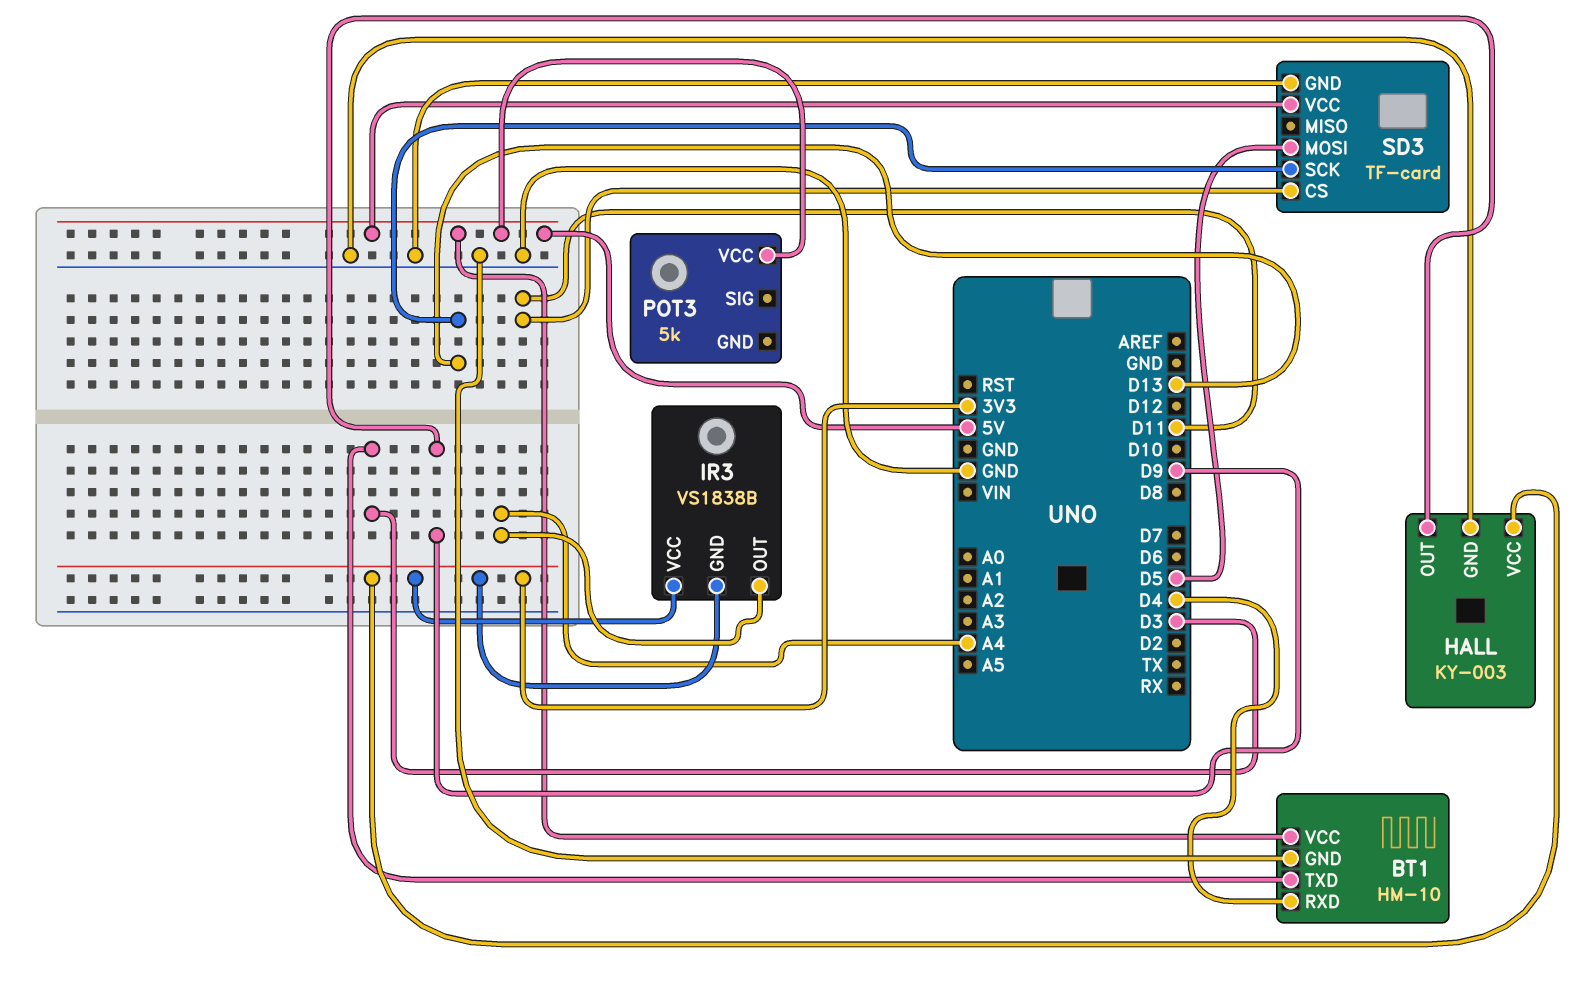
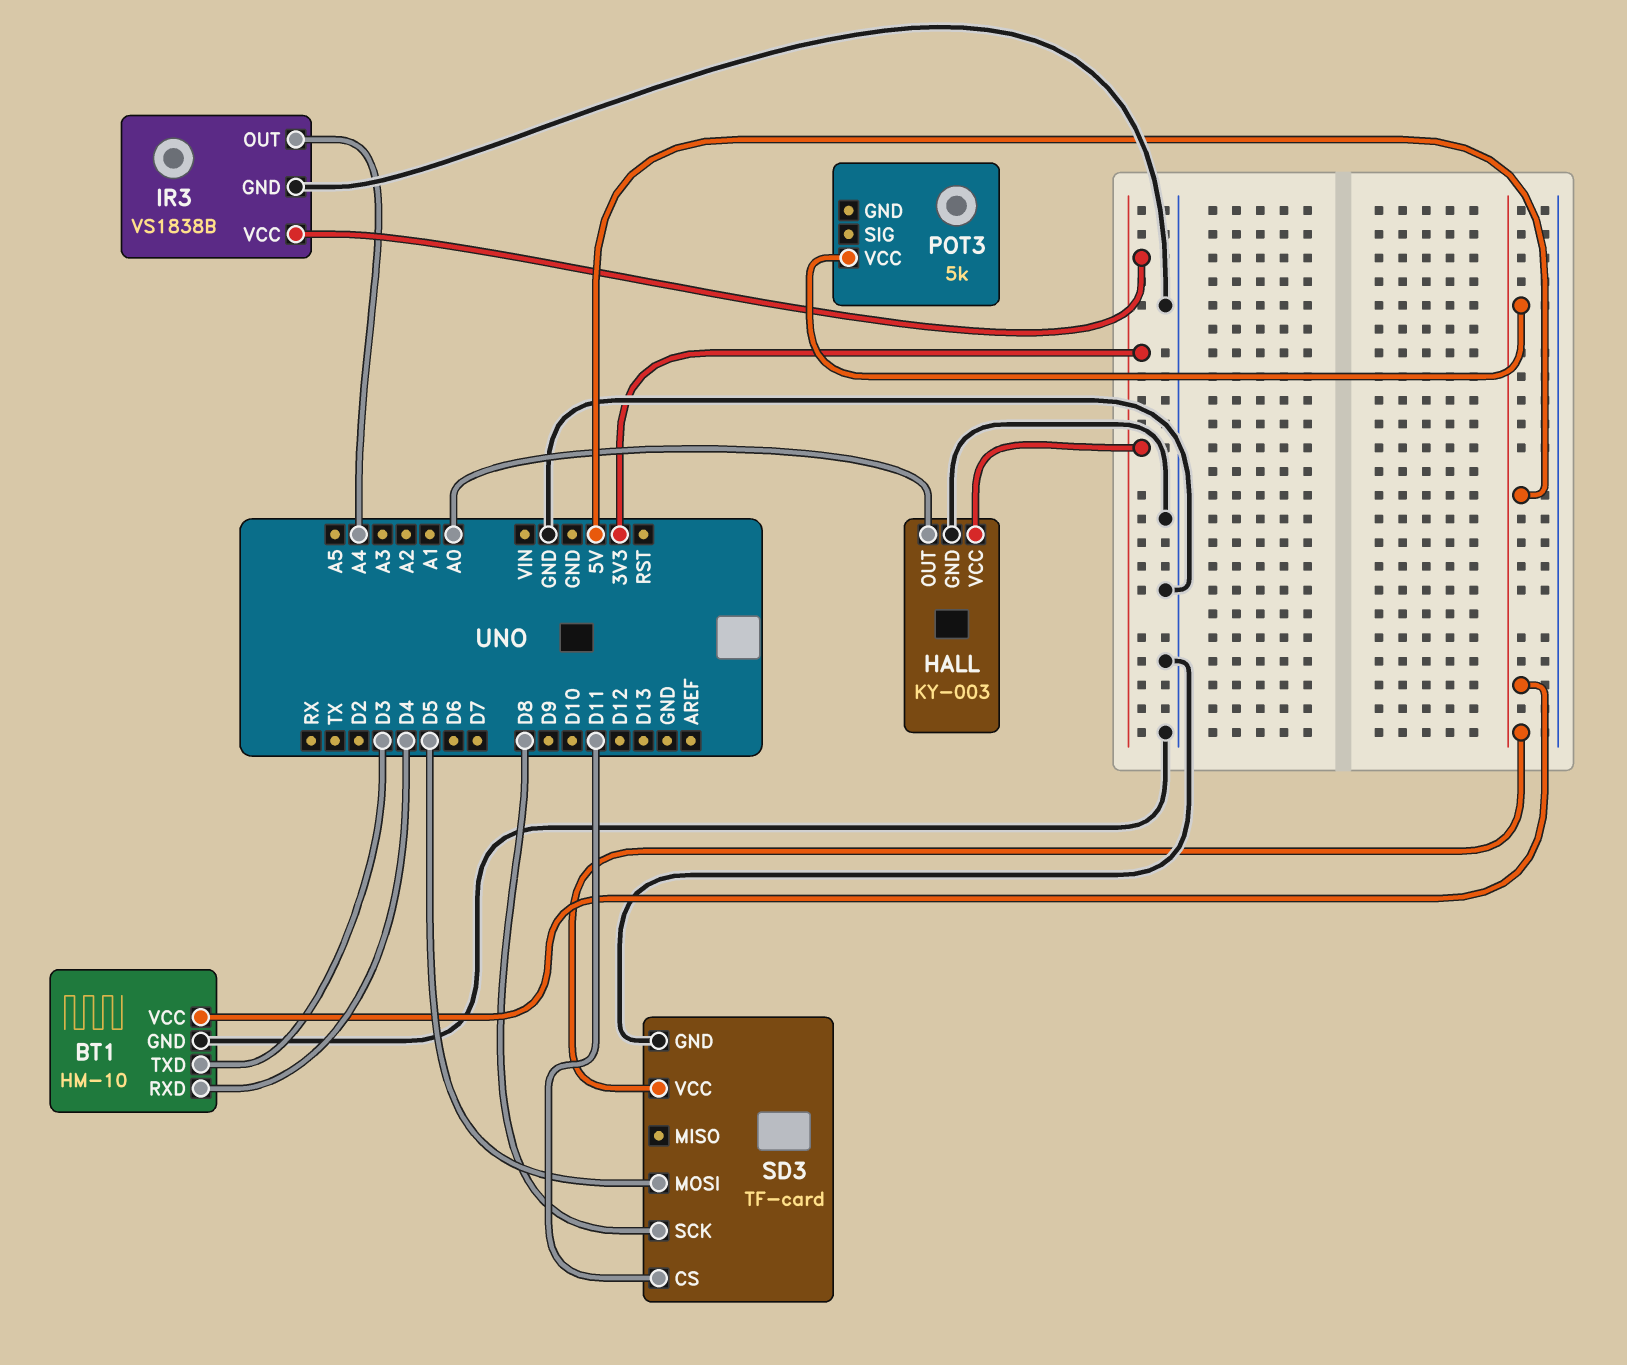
HALL pin OUT: D9 -> A0
IR3 pin GND: 3V3 -> GND
SD3 pin SCK: D13 -> D8

